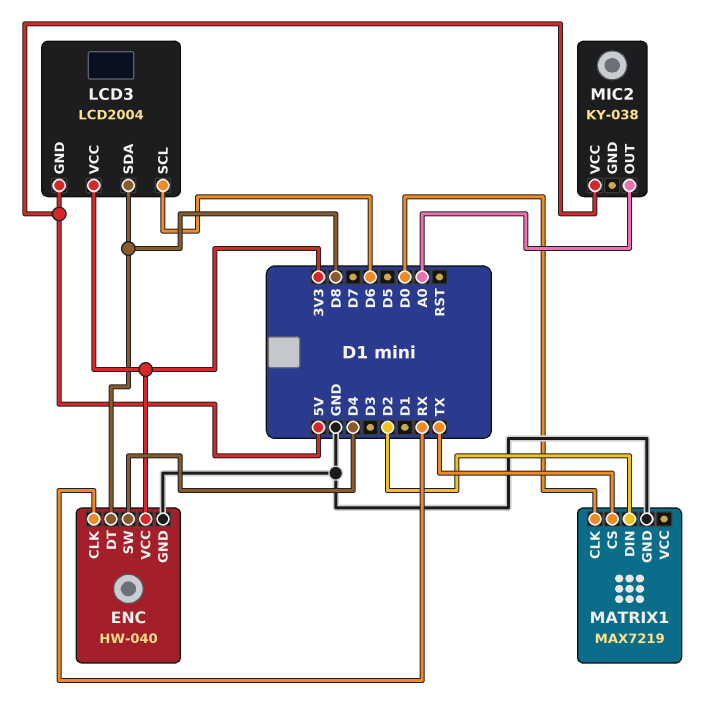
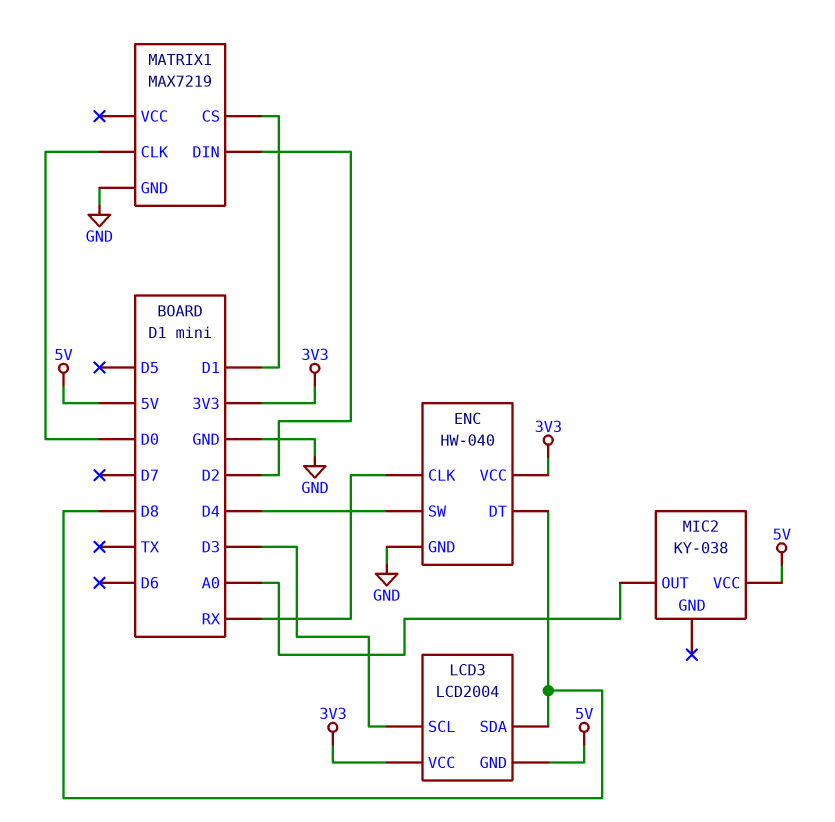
LCD3 pin SCL: D6 -> D3
MATRIX1 pin CS: TX -> D1

